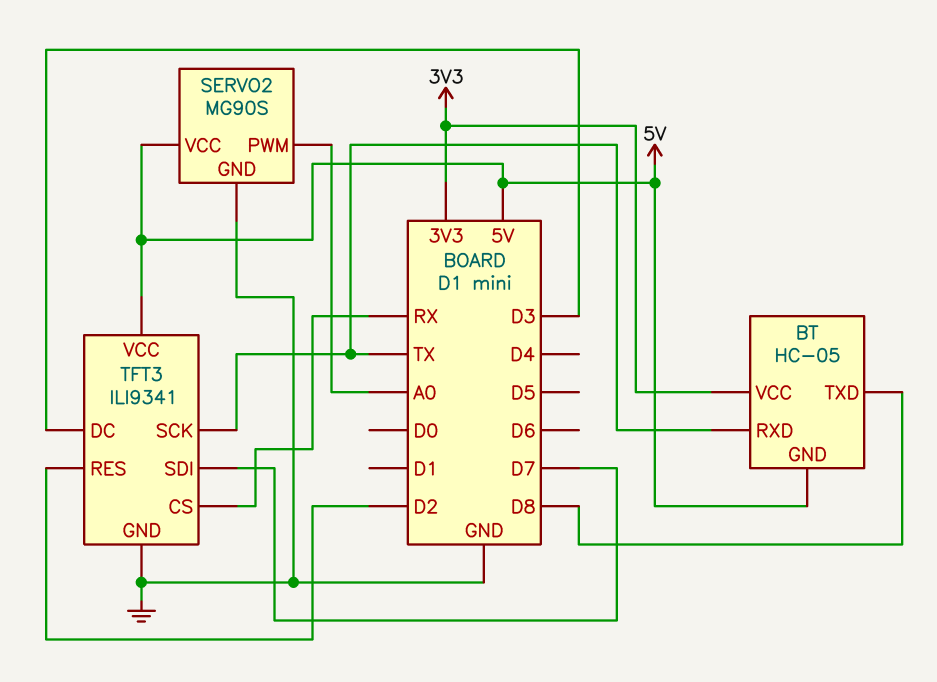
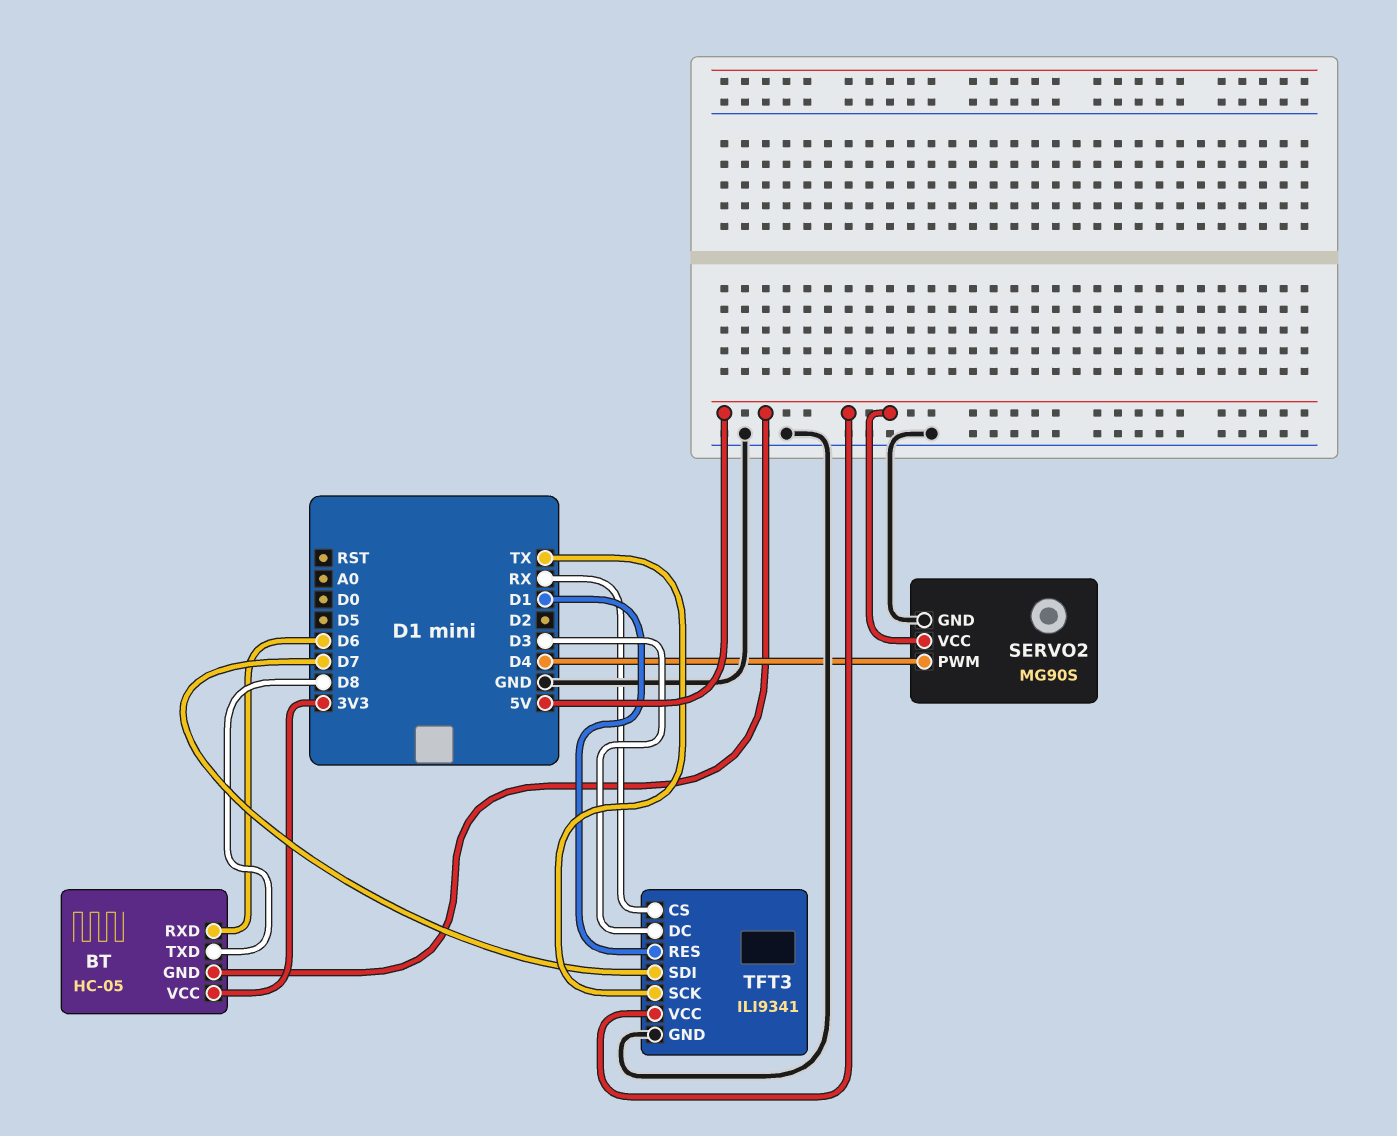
BT pin RXD: TX -> D6
SERVO2 pin PWM: A0 -> D4
TFT3 pin RES: D2 -> D1

